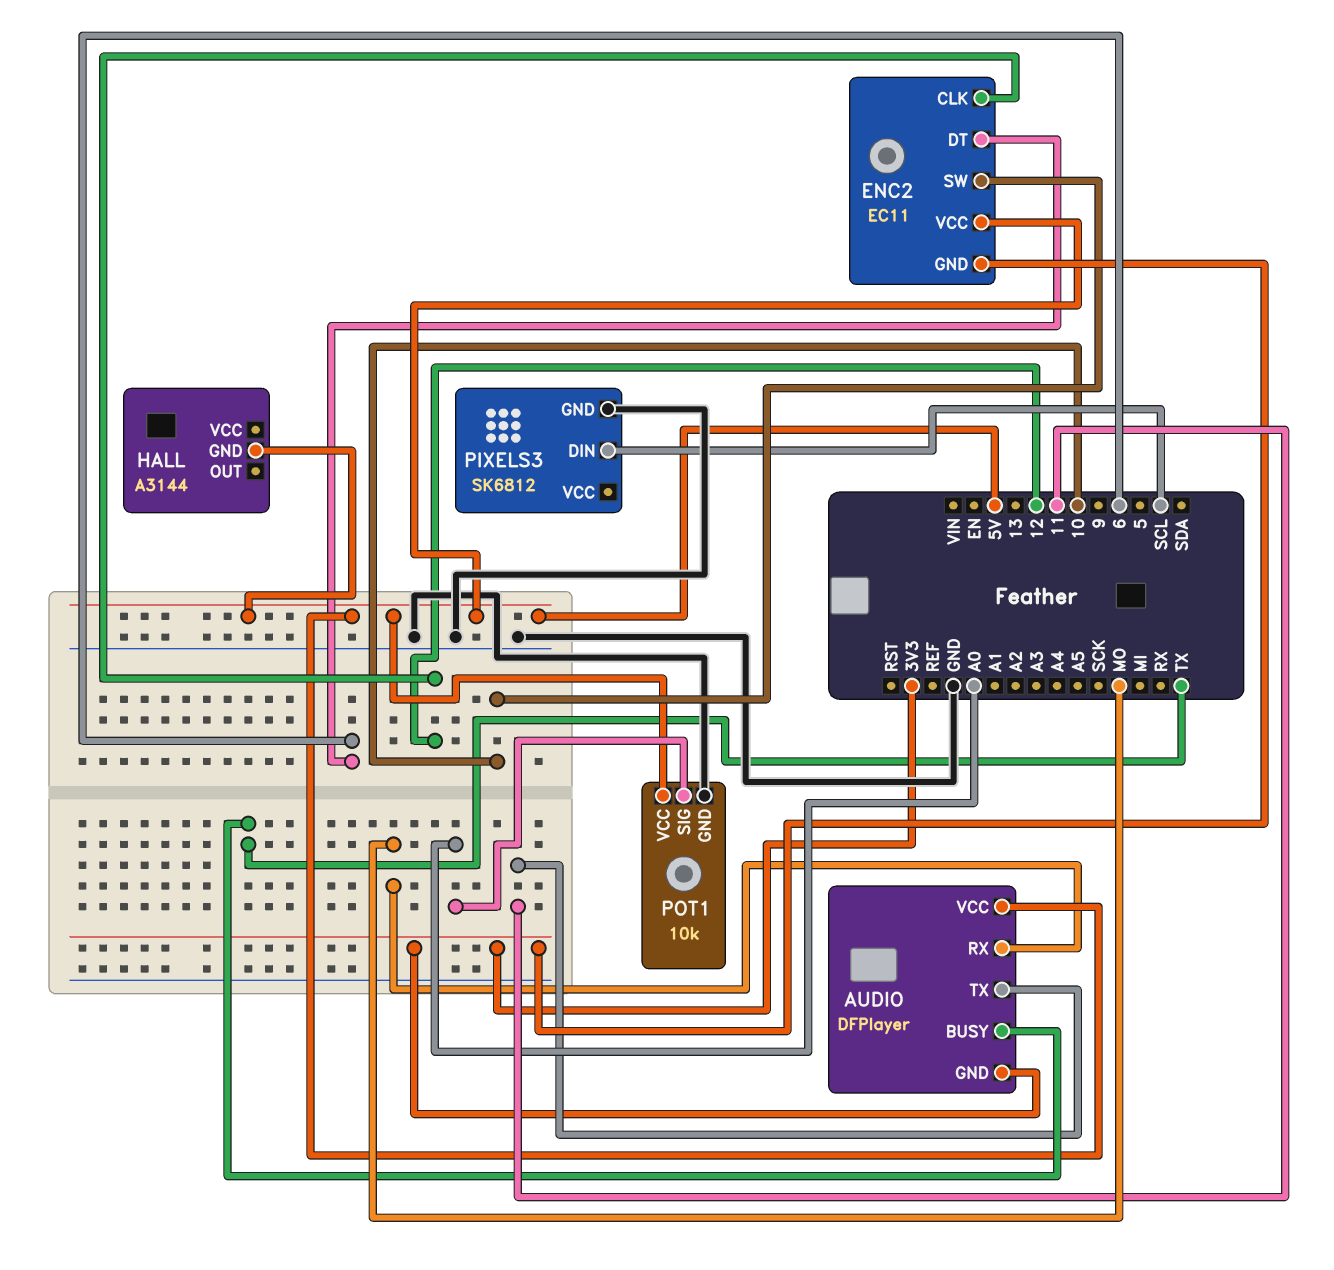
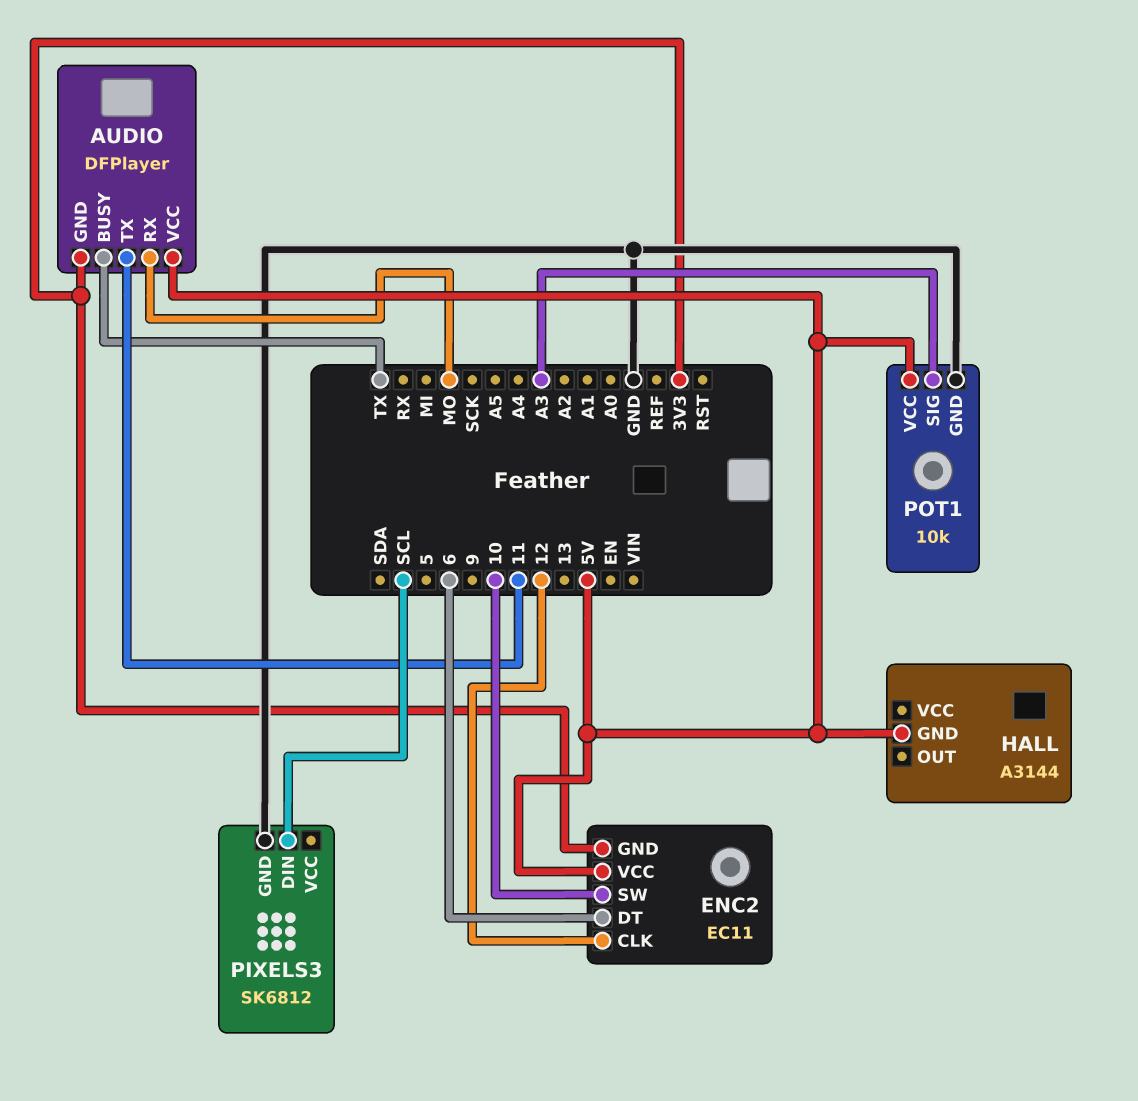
POT1 pin SIG: A0 -> A3

